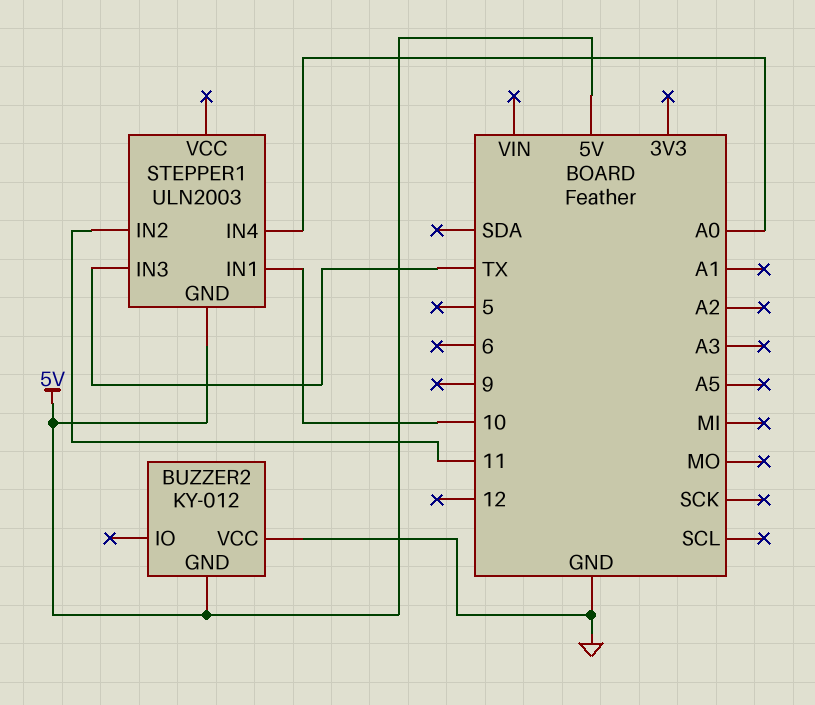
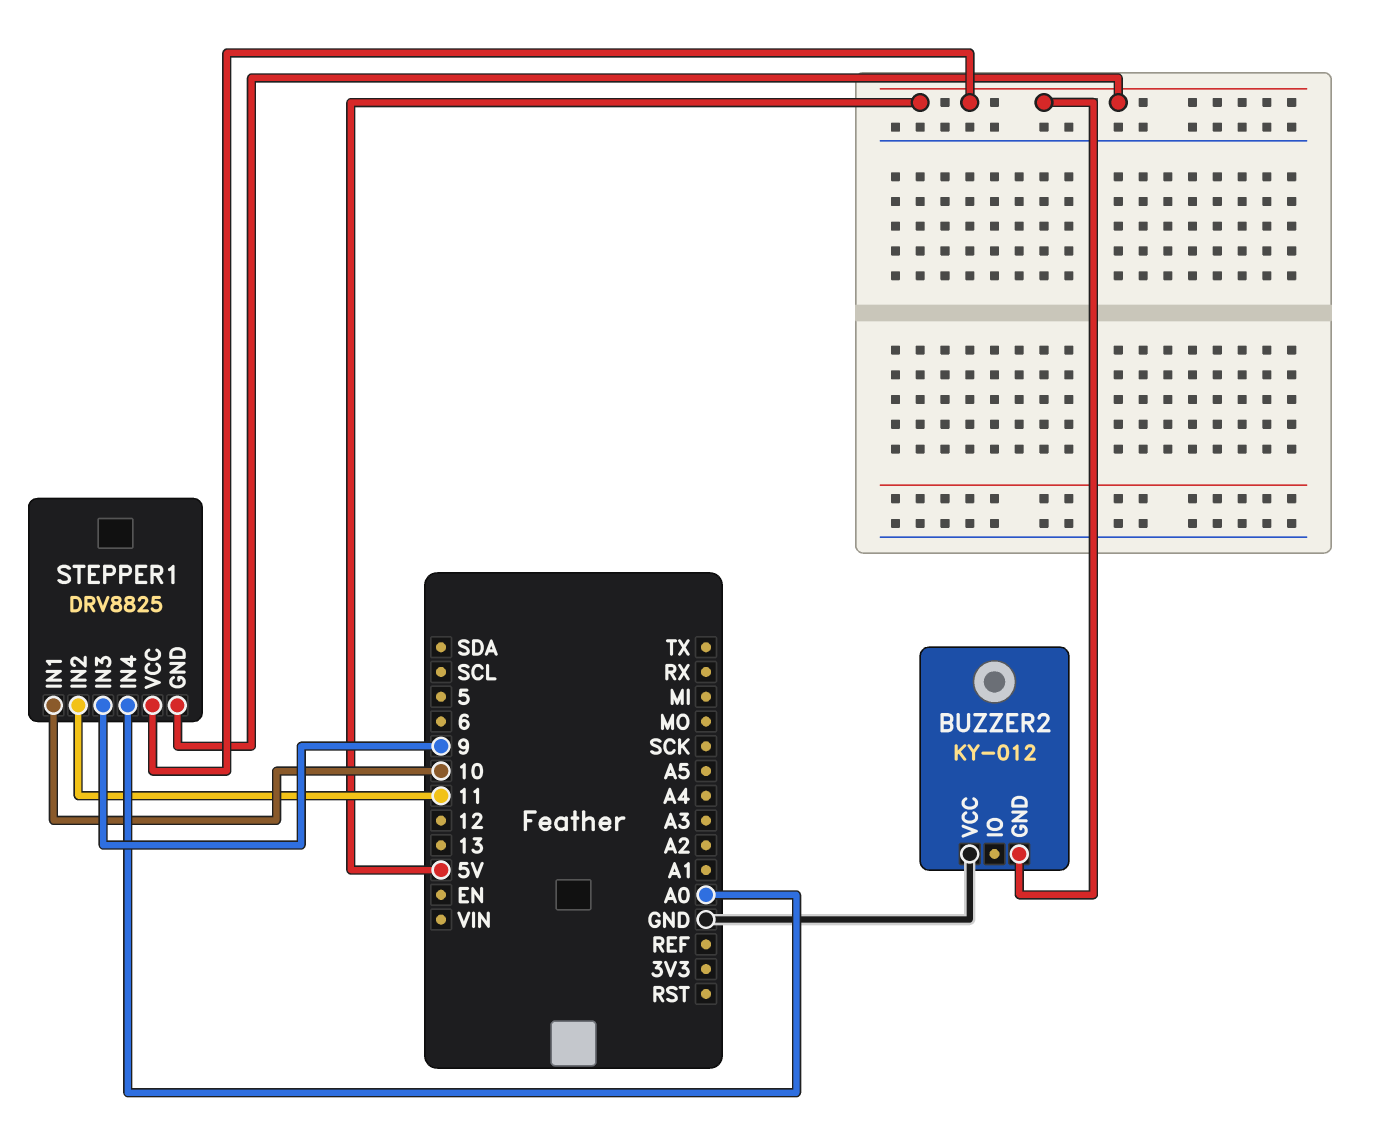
STEPPER1: ULN2003 -> DRV8825
STEPPER1 pin IN3: TX -> 9
STEPPER1 pin VCC: none -> 5V

